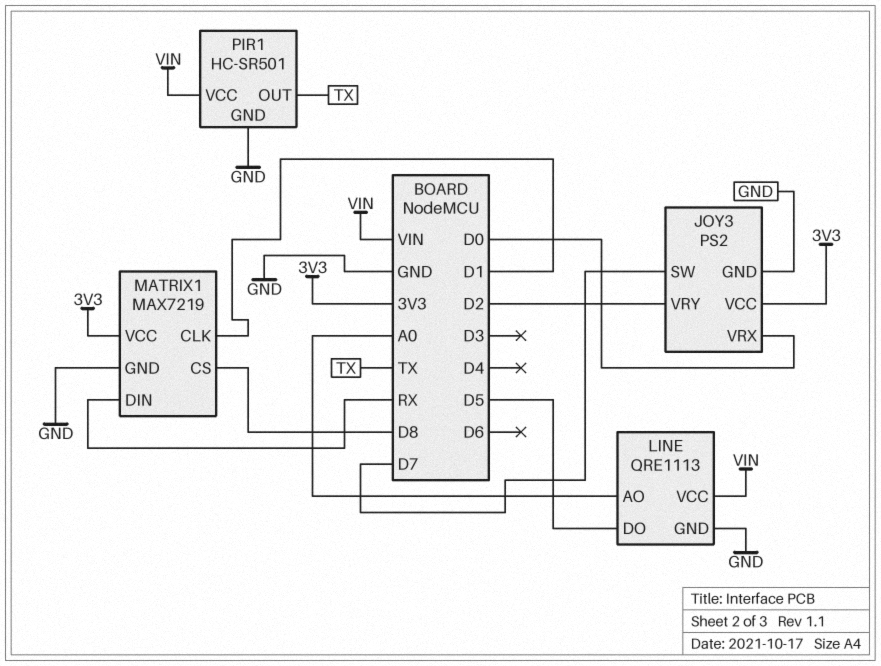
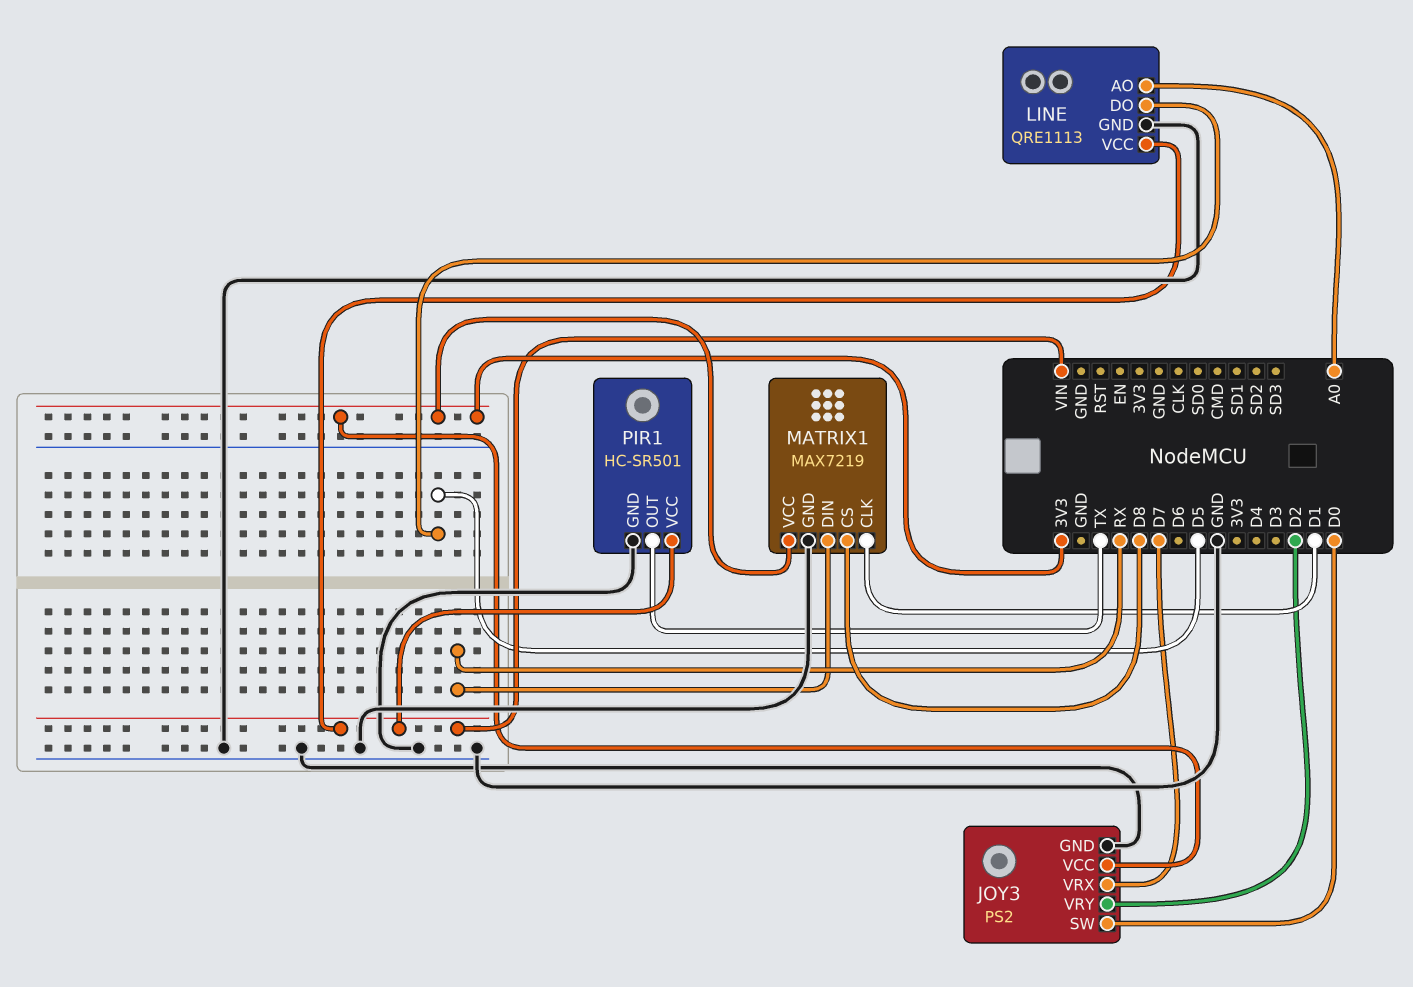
JOY3 pin SW: D7 -> D0
JOY3 pin VRX: D0 -> D7

